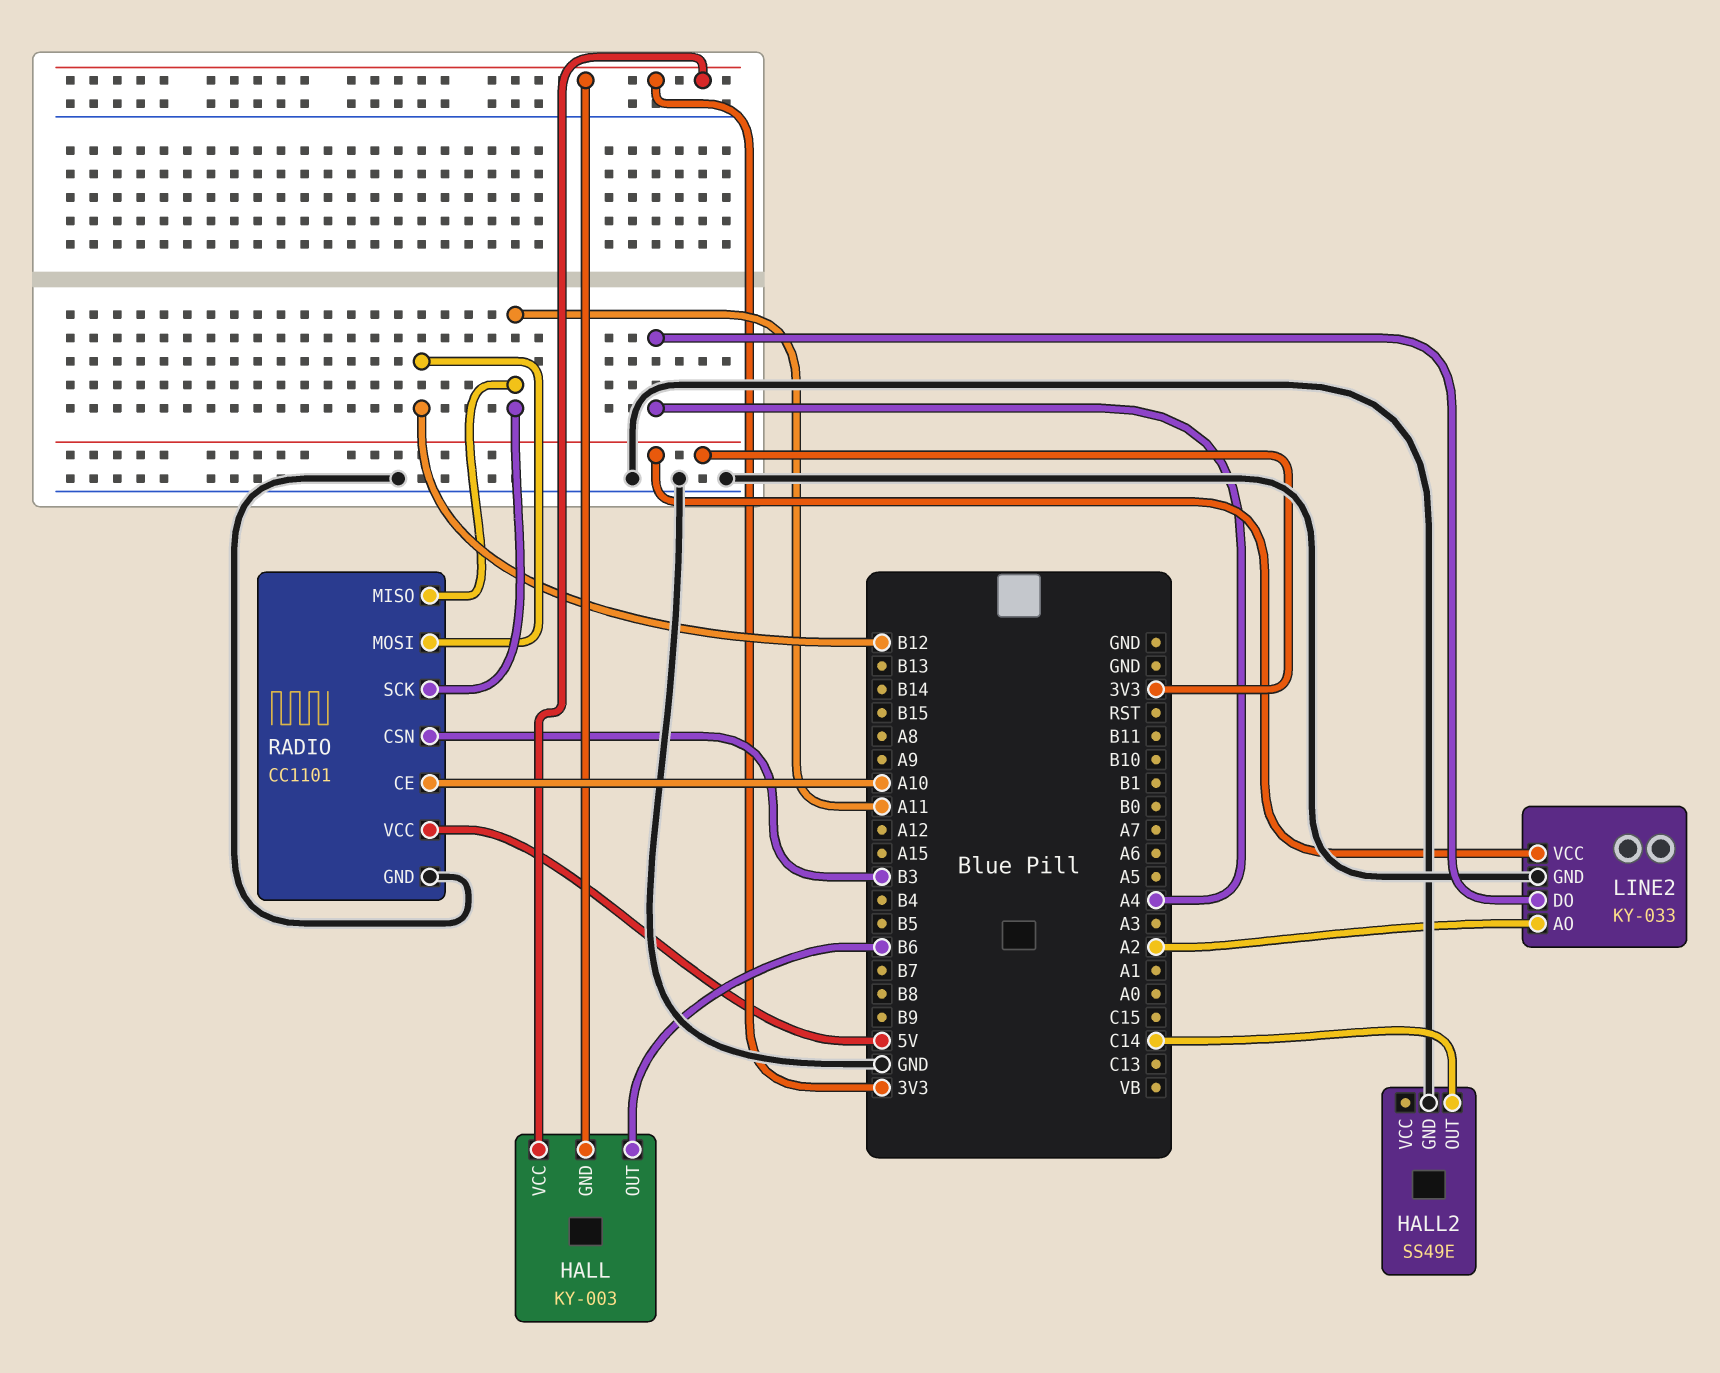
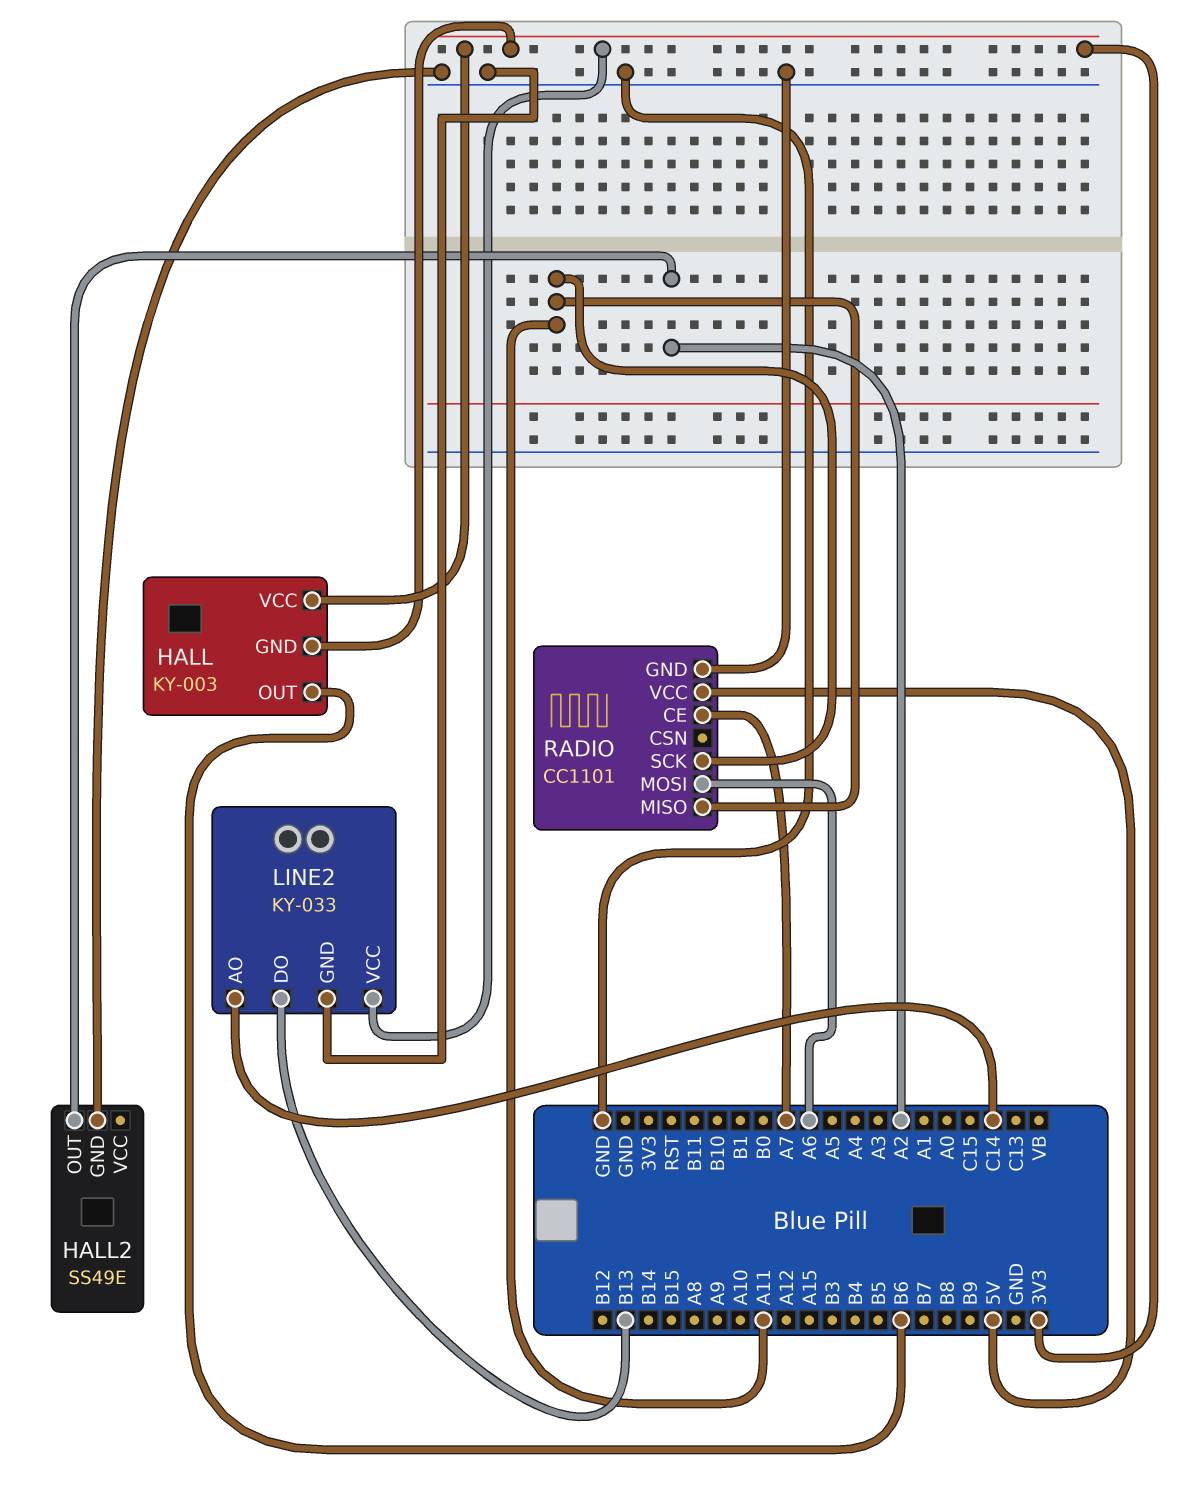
HALL2 pin OUT: C14 -> A2
LINE2 pin AO: A2 -> C14
LINE2 pin DO: A4 -> B13
RADIO pin CE: A10 -> A7
RADIO pin CSN: B3 -> none
RADIO pin MOSI: B12 -> A6

